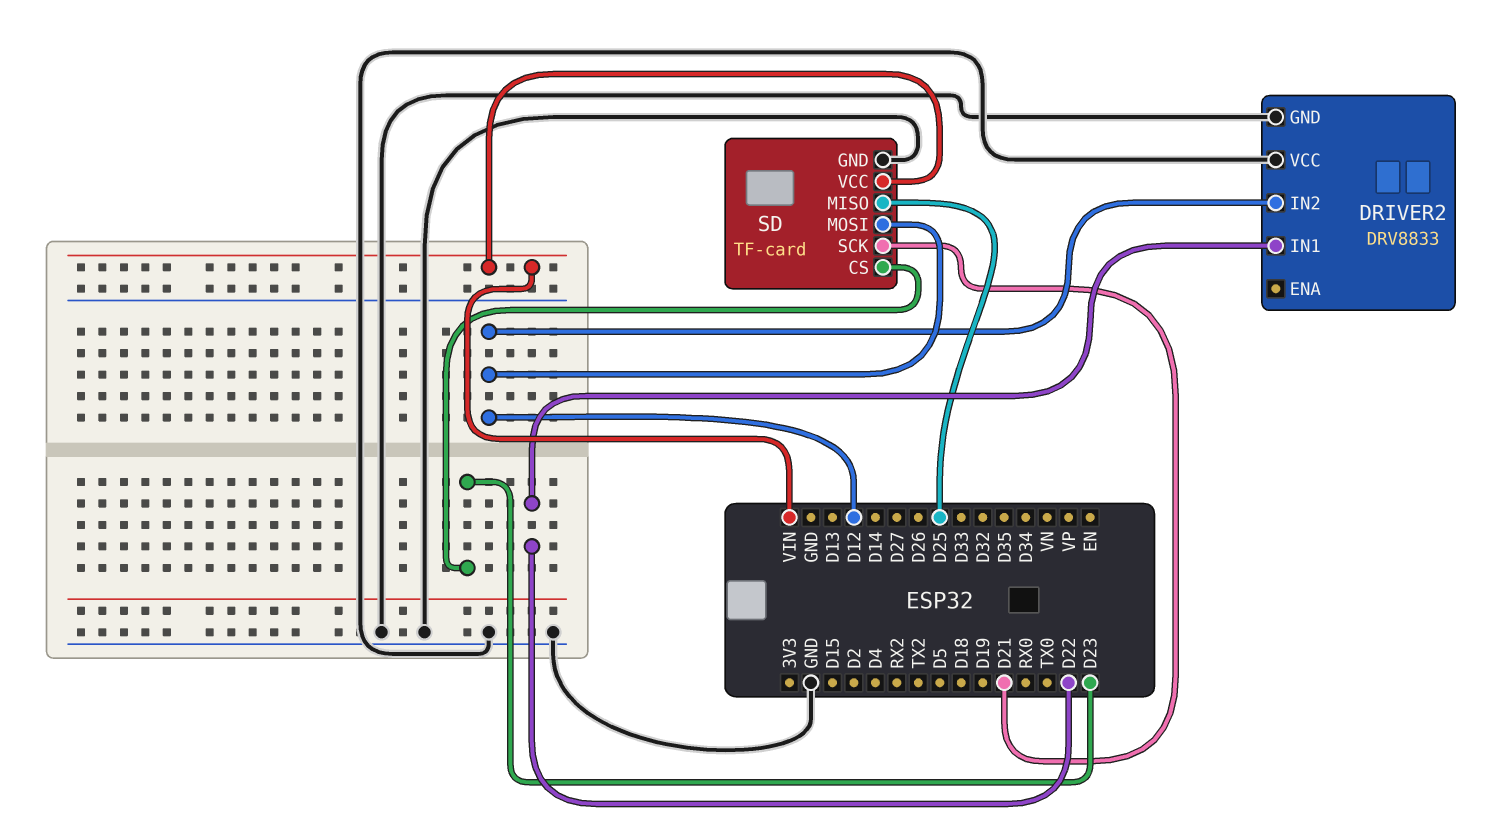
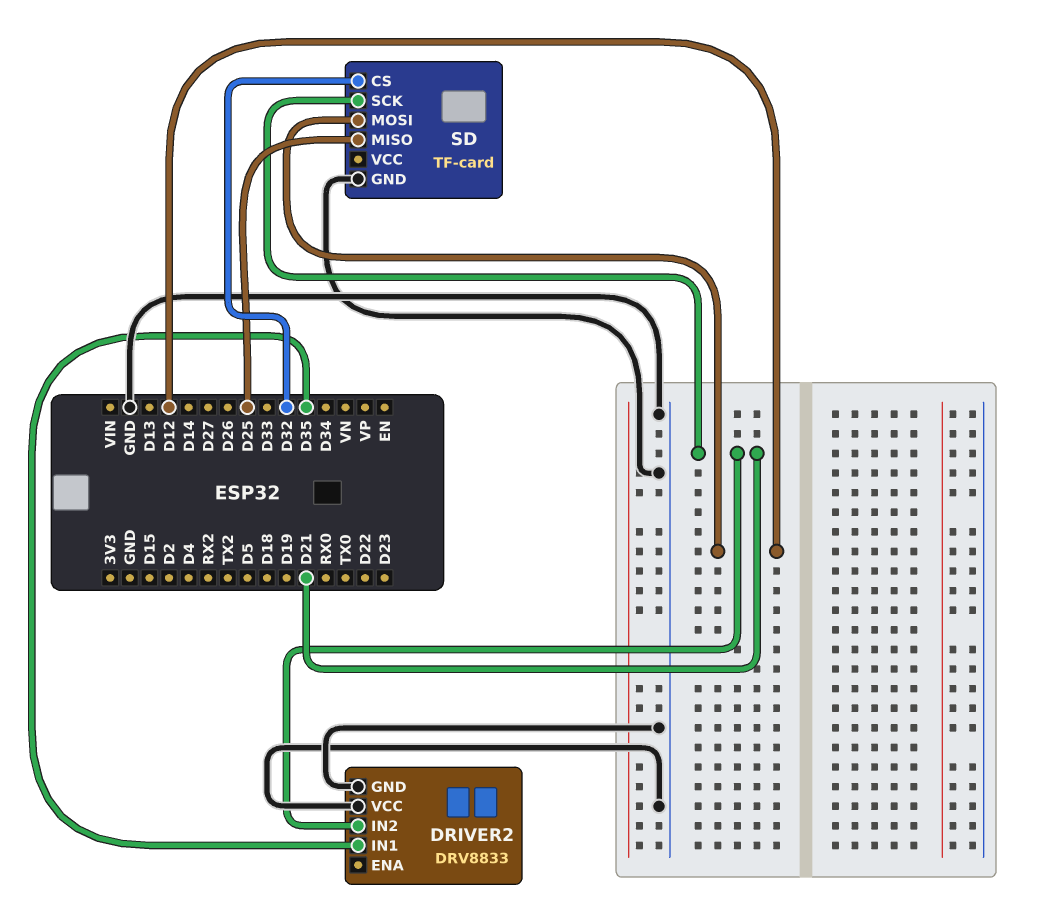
DRIVER2 pin IN1: D22 -> D35
DRIVER2 pin IN2: D12 -> D21
SD pin CS: D23 -> D32
SD pin VCC: VIN -> none

